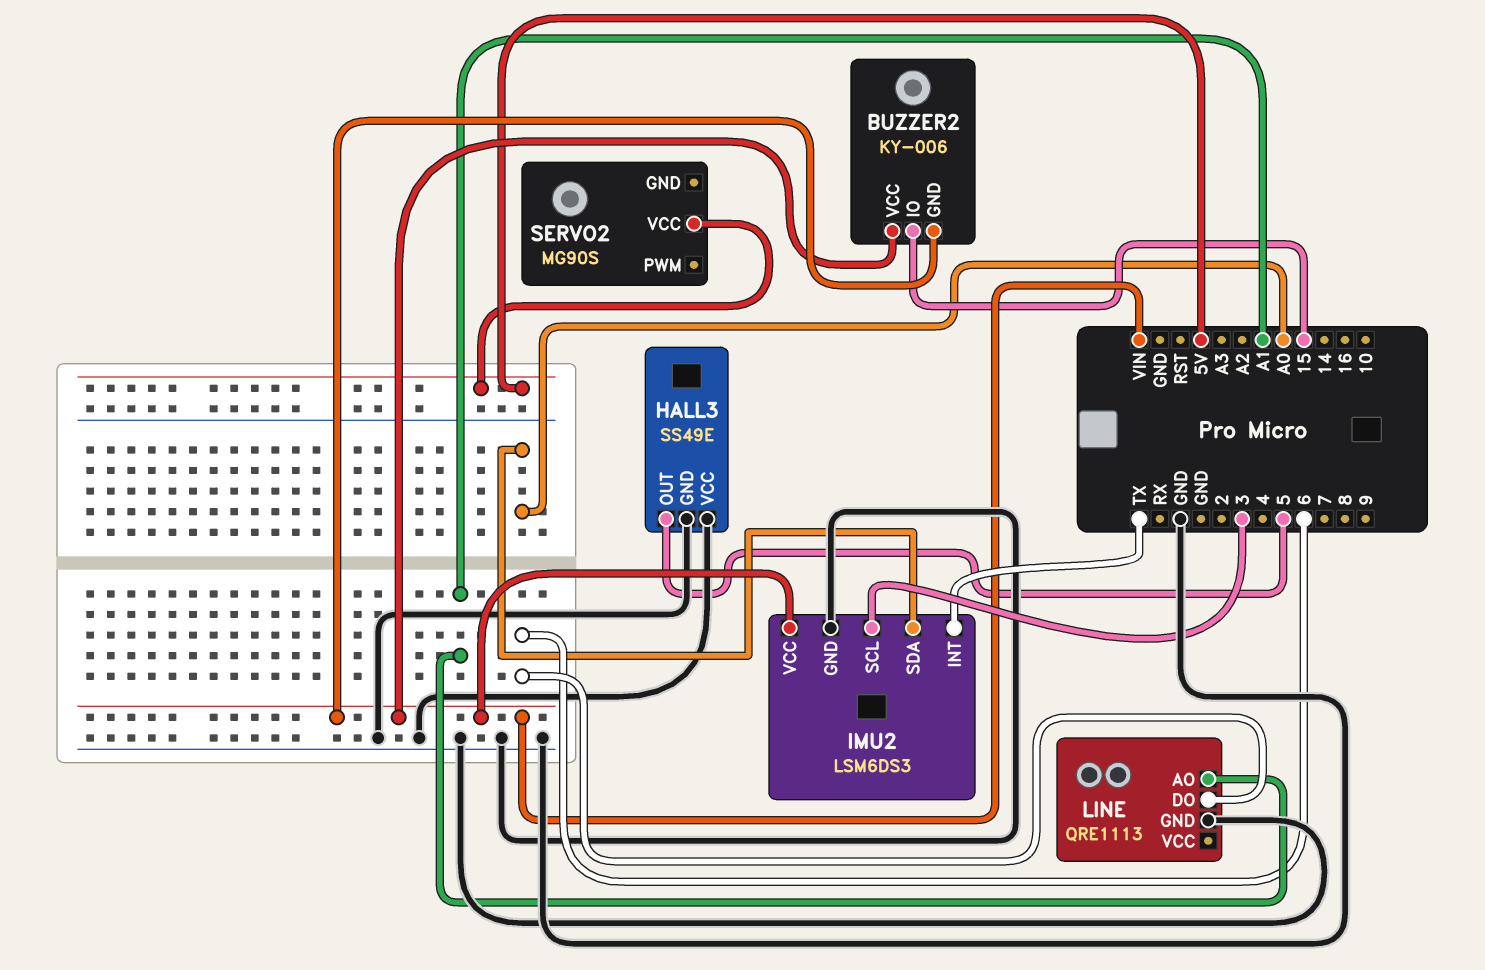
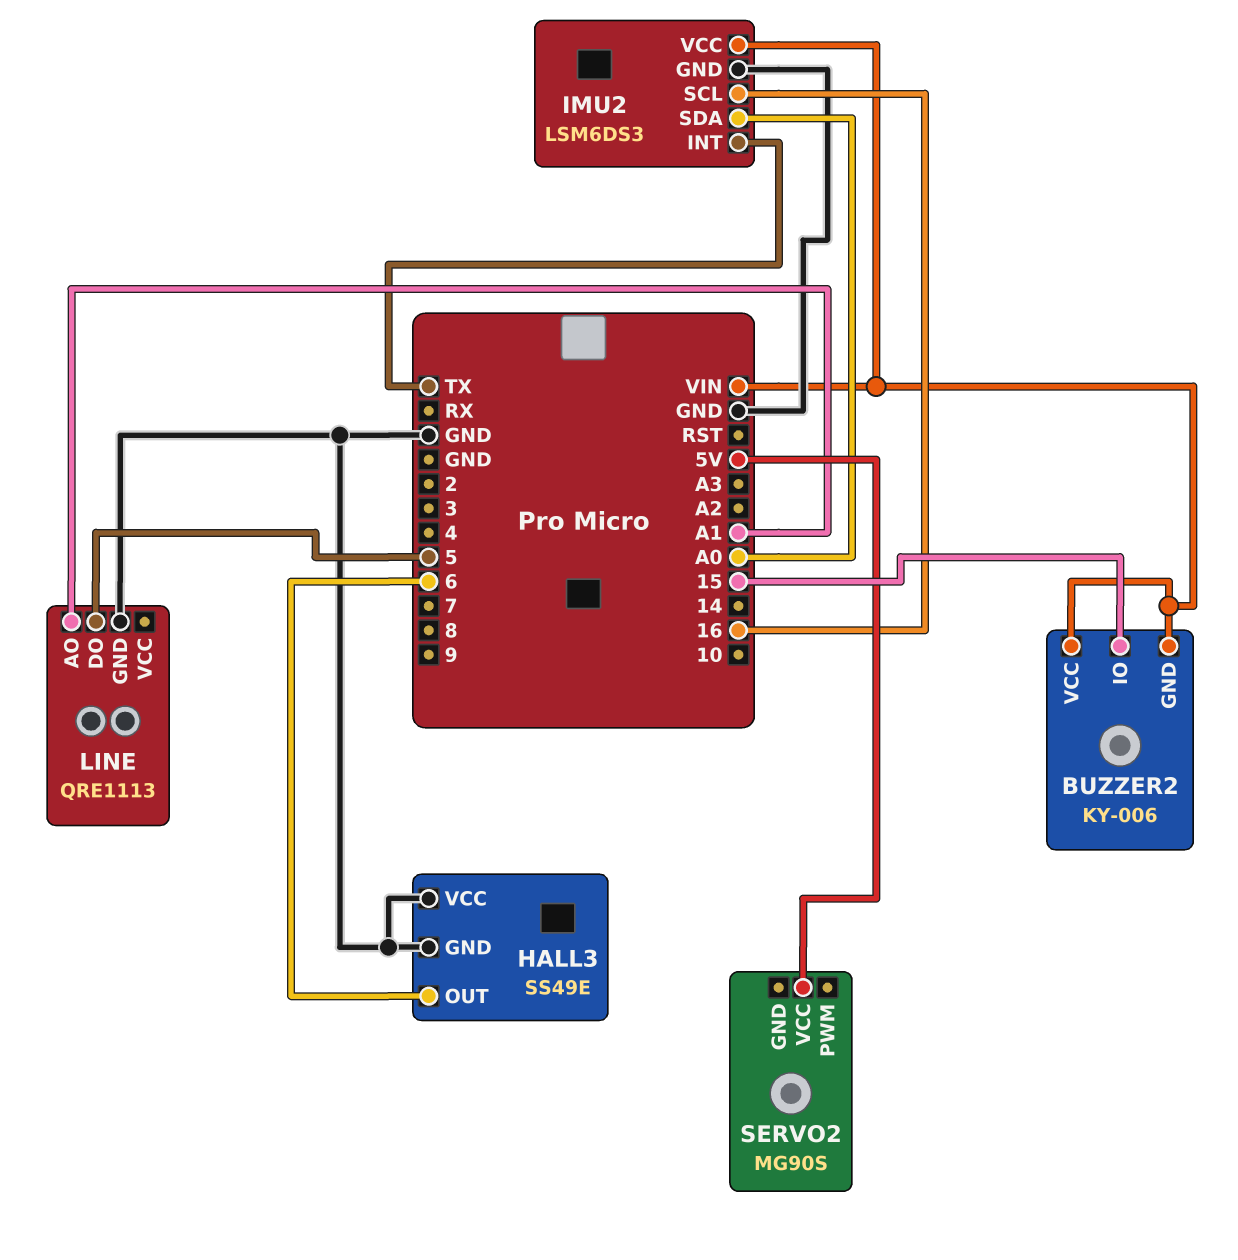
HALL3 pin OUT: 5 -> 6
IMU2 pin SCL: 3 -> 16
LINE pin DO: 6 -> 5

